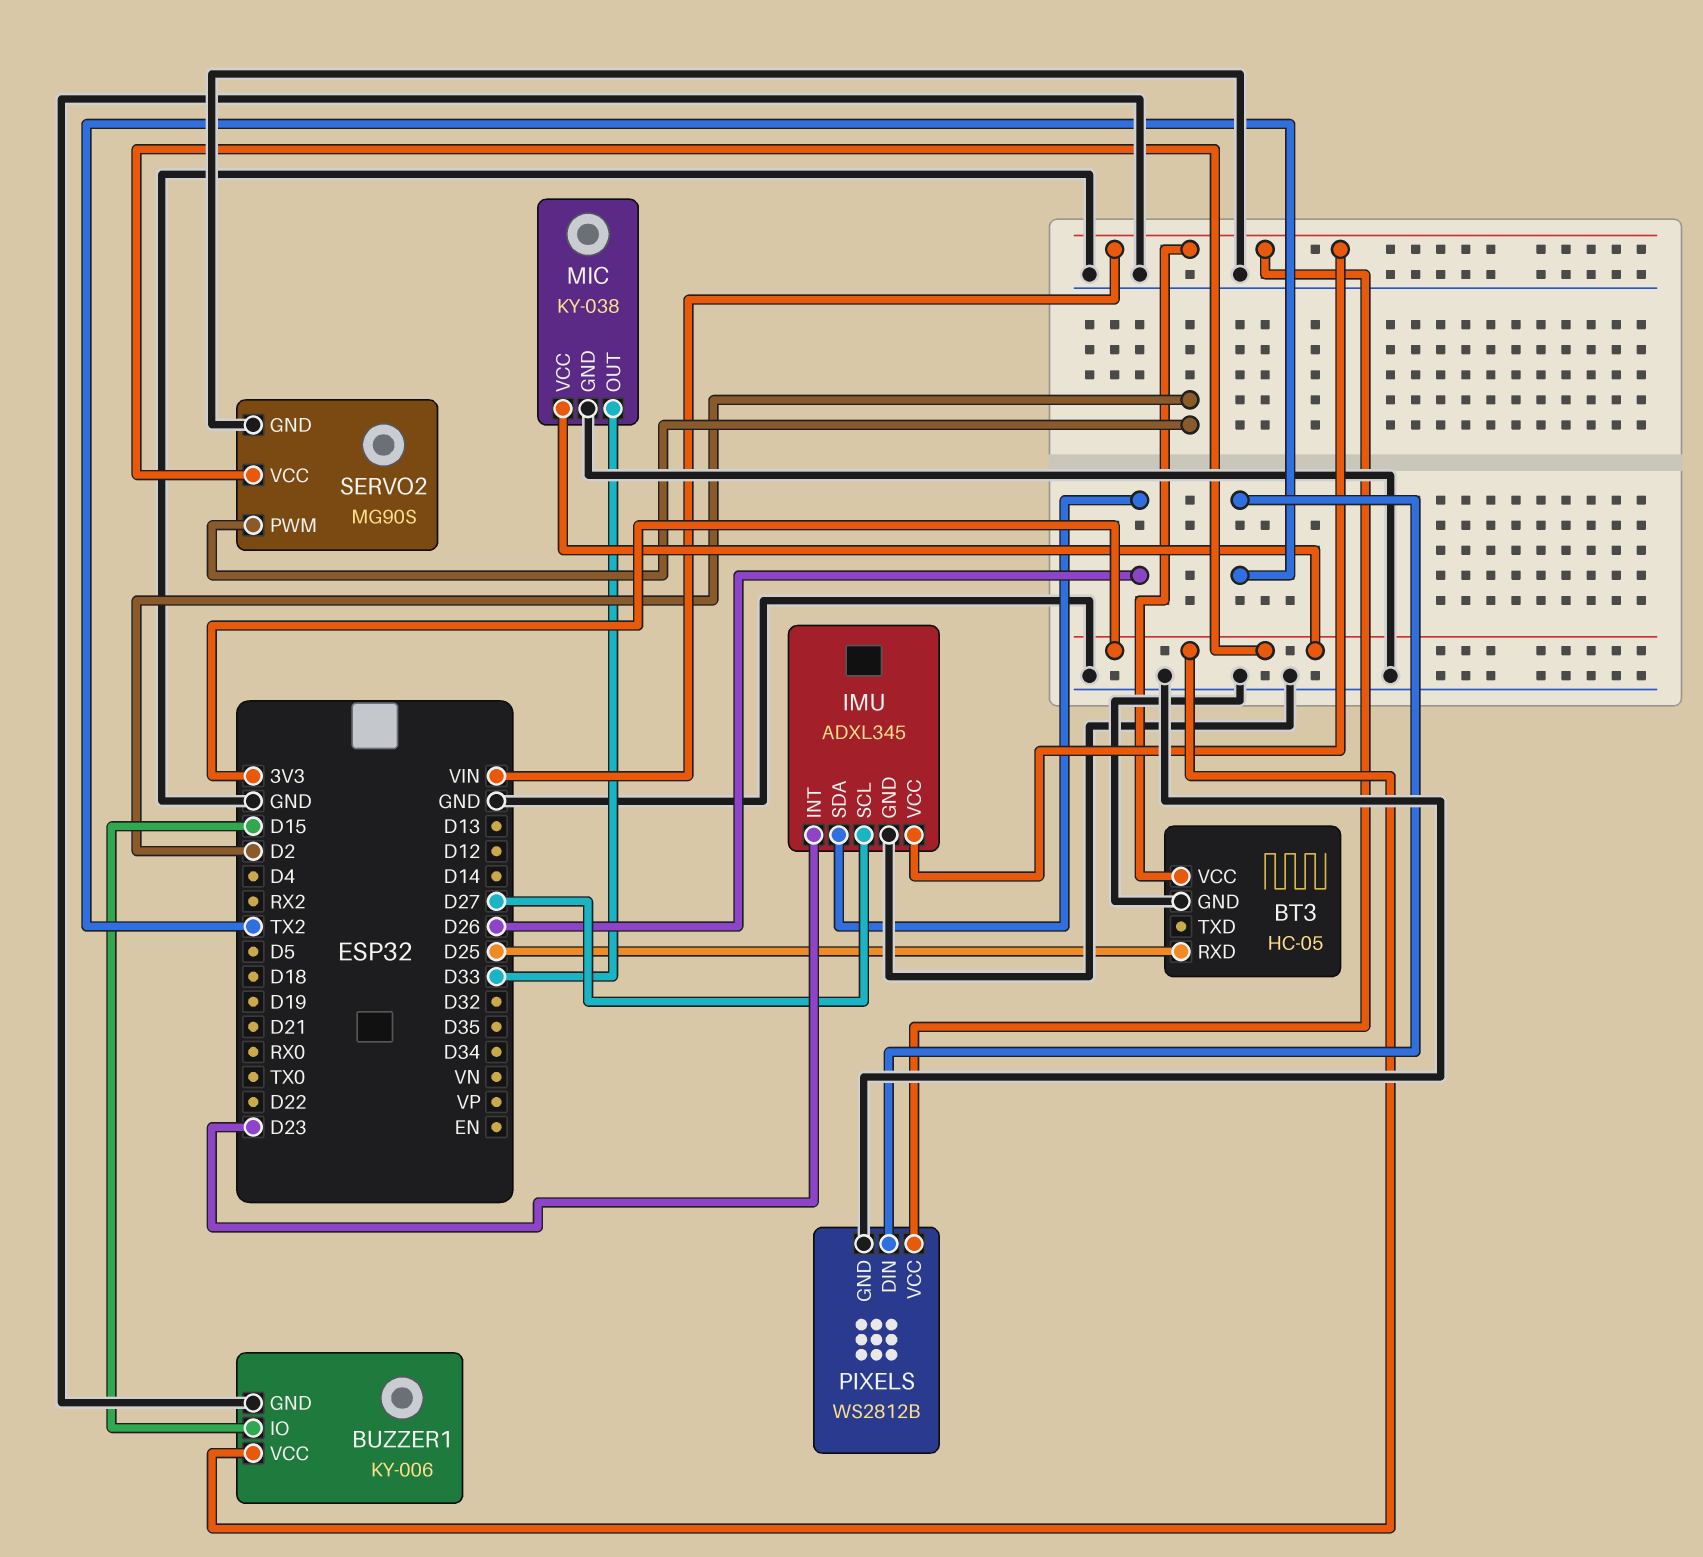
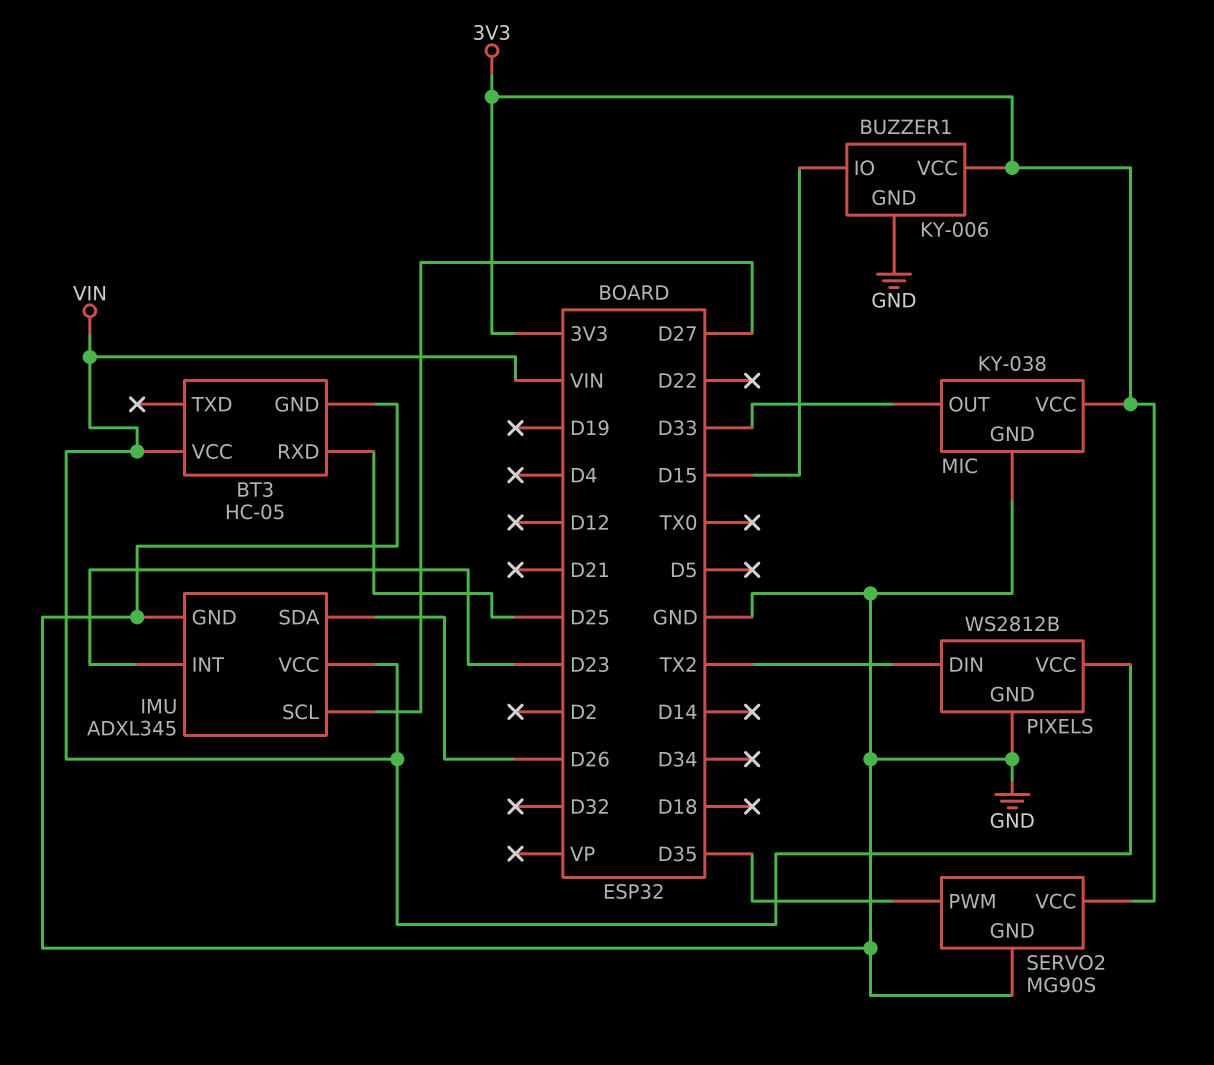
SERVO2 pin PWM: D2 -> D35

